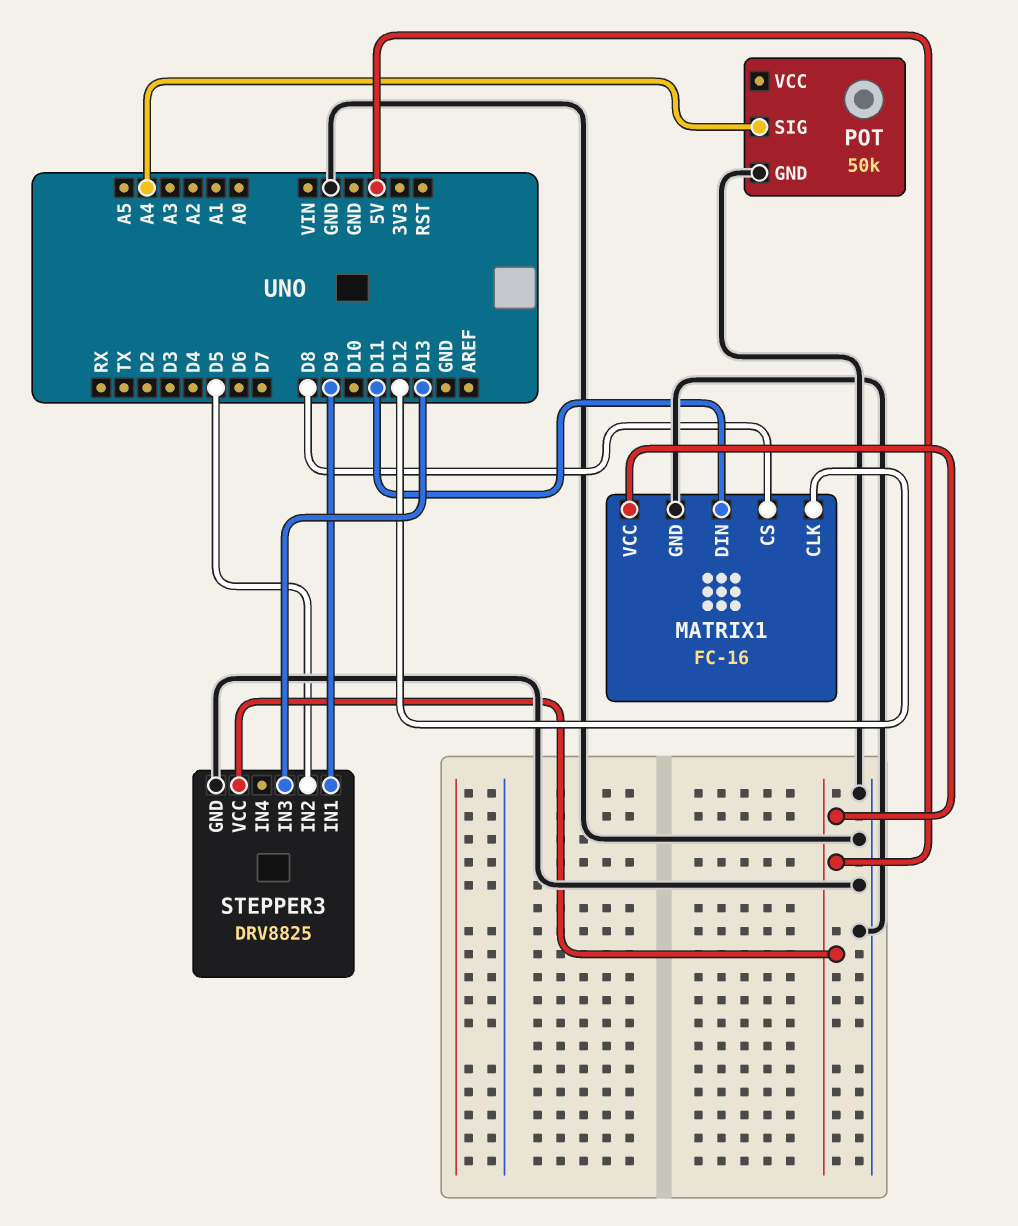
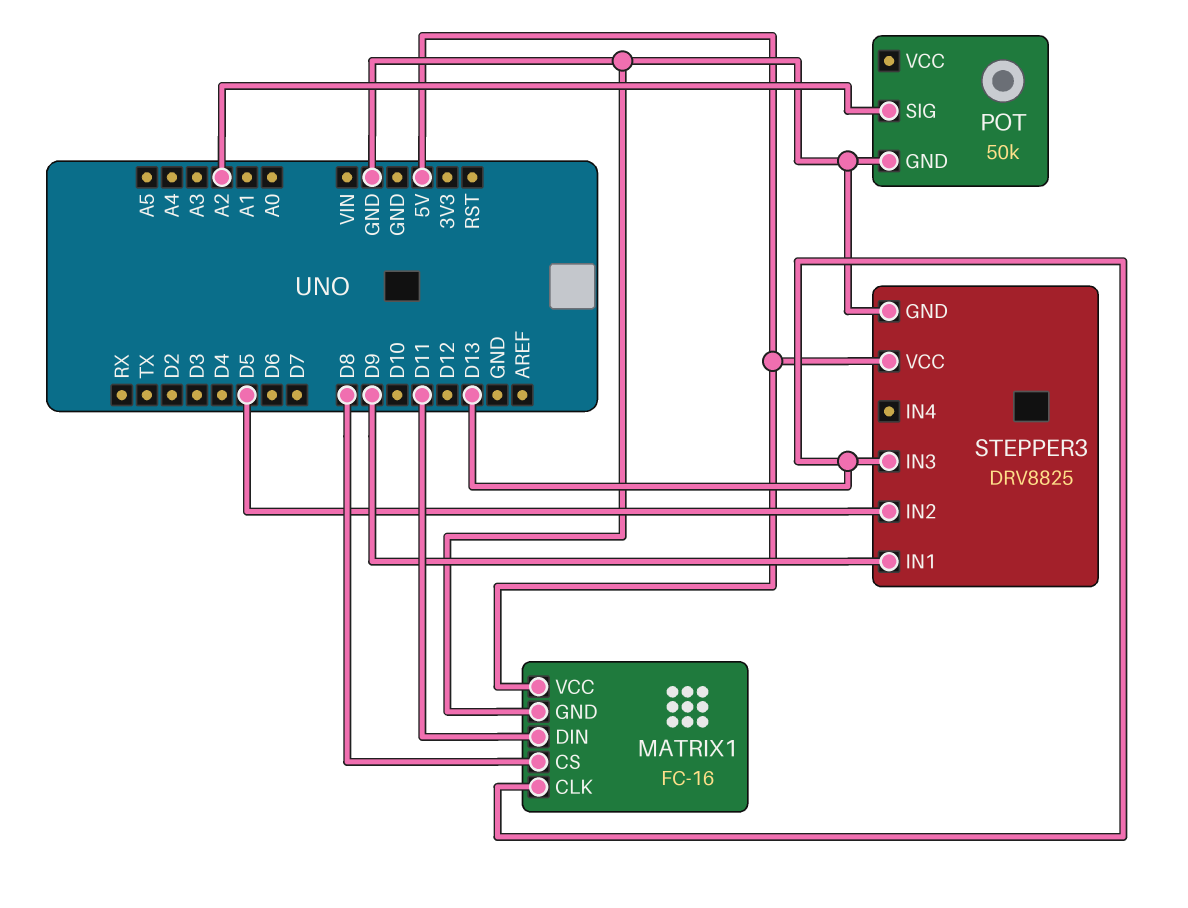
MATRIX1 pin CLK: D12 -> D13
POT pin SIG: A4 -> A2

